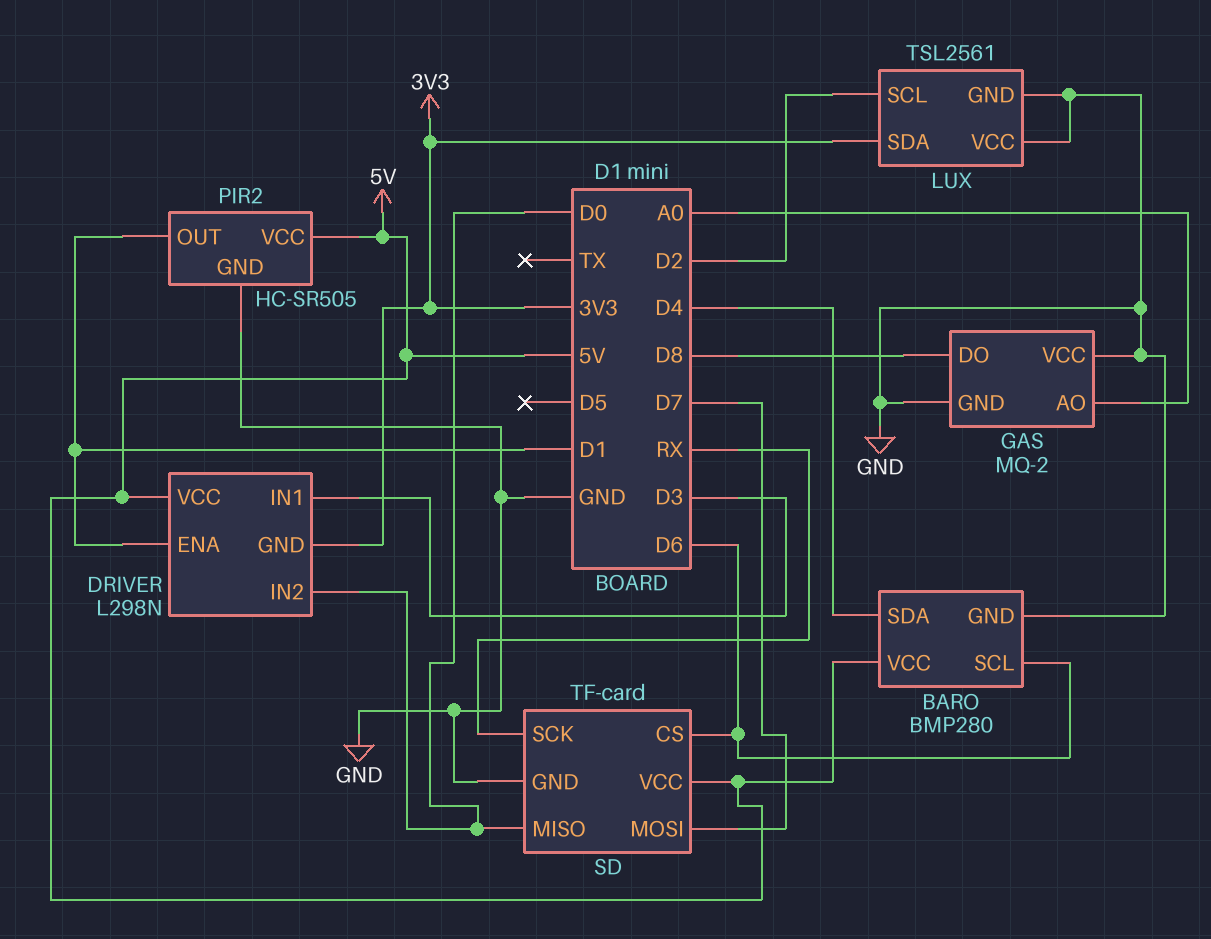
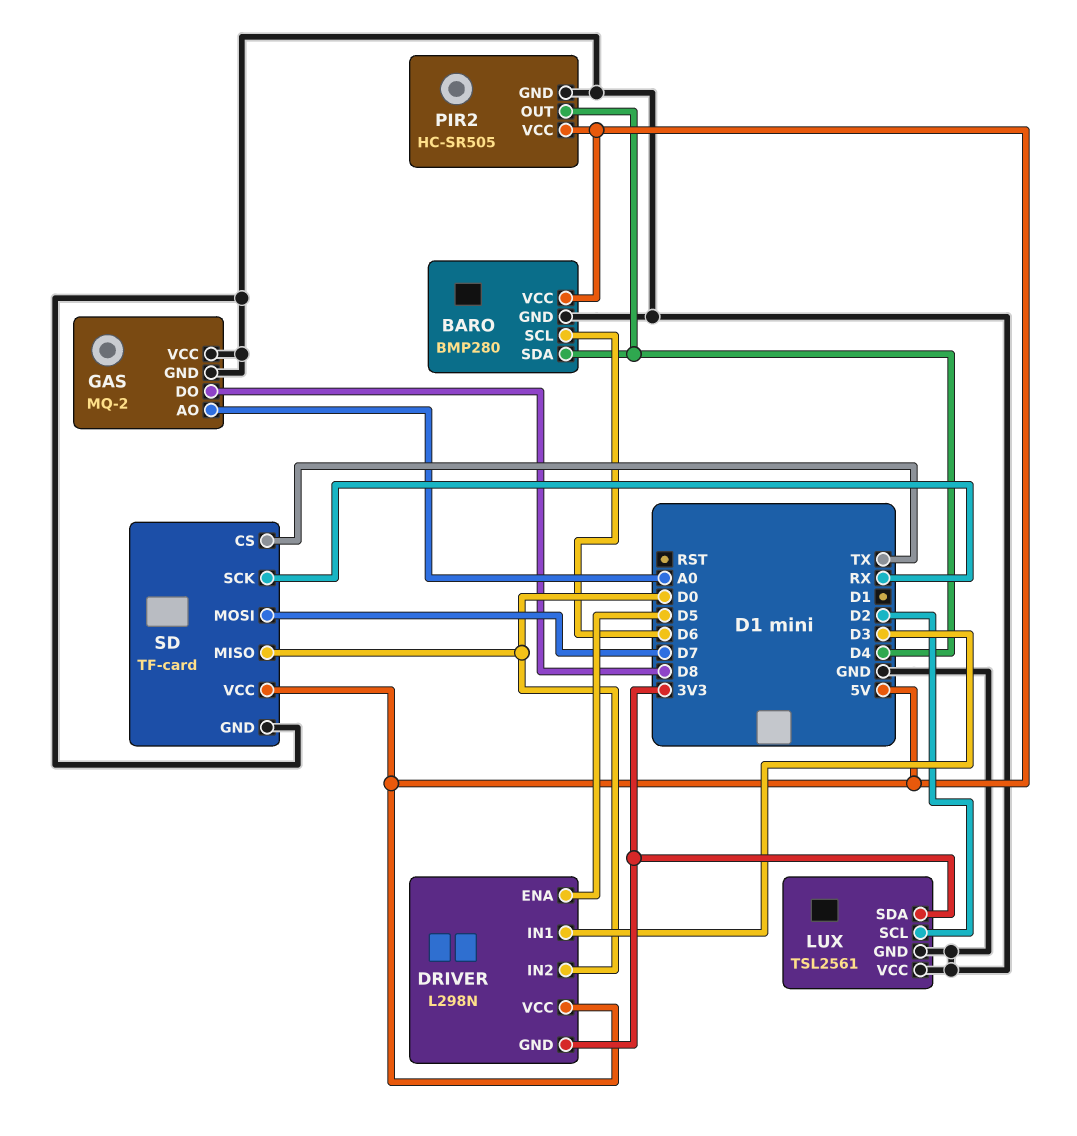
DRIVER pin ENA: D1 -> D5
PIR2 pin OUT: D1 -> D4
SD pin CS: D6 -> TX

